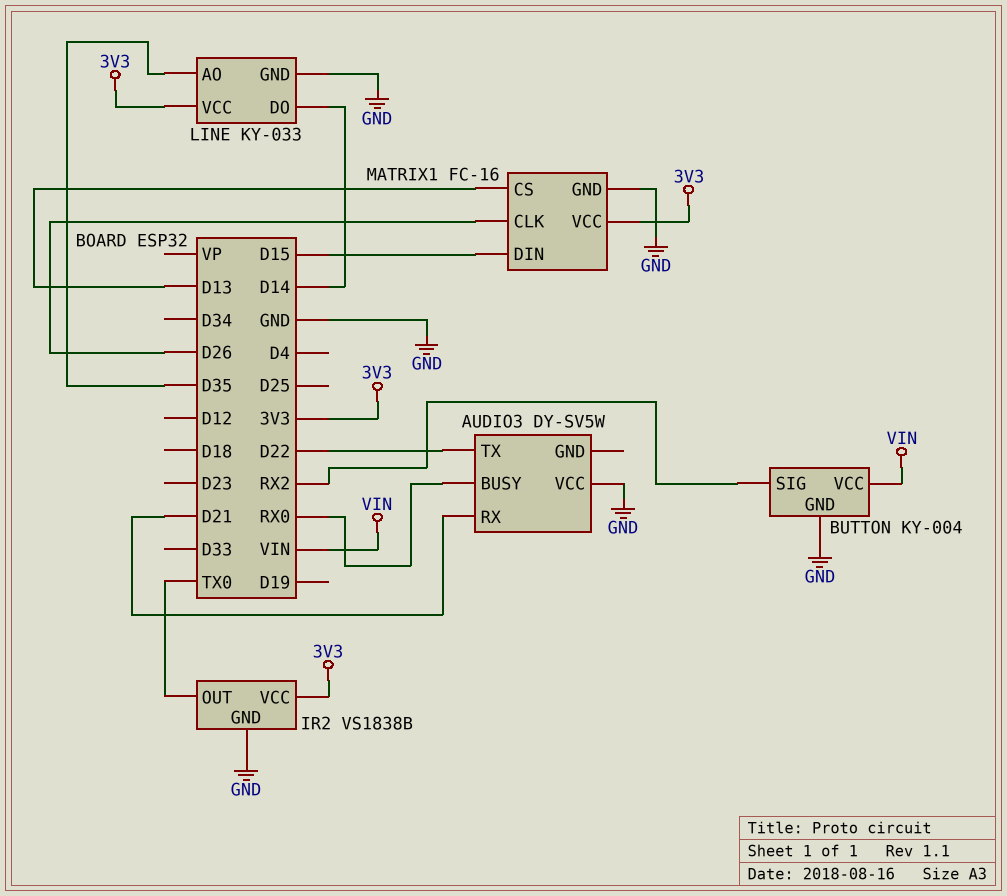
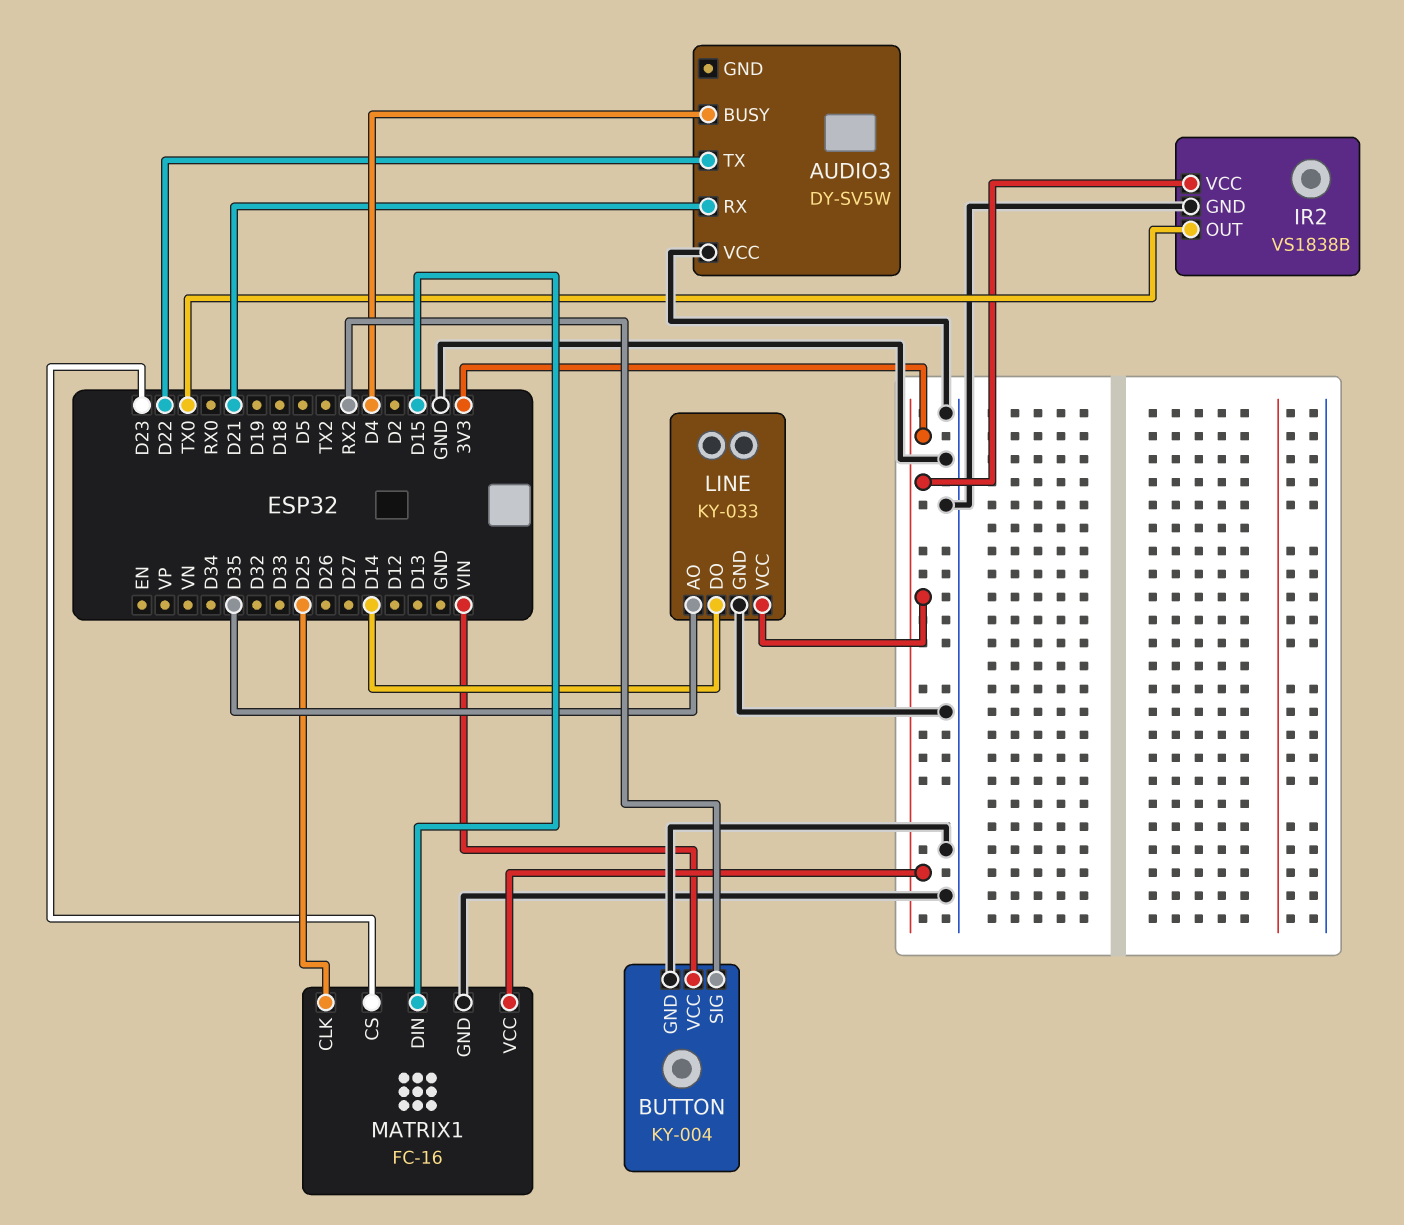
AUDIO3 pin BUSY: RX0 -> D4
MATRIX1 pin CLK: D26 -> D25
MATRIX1 pin CS: D13 -> D23

